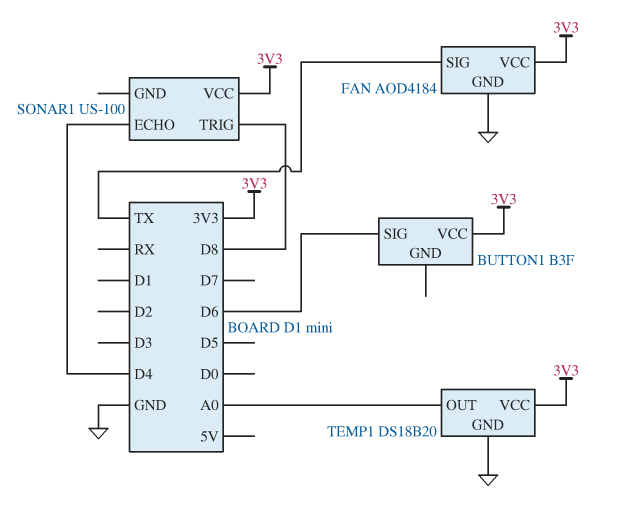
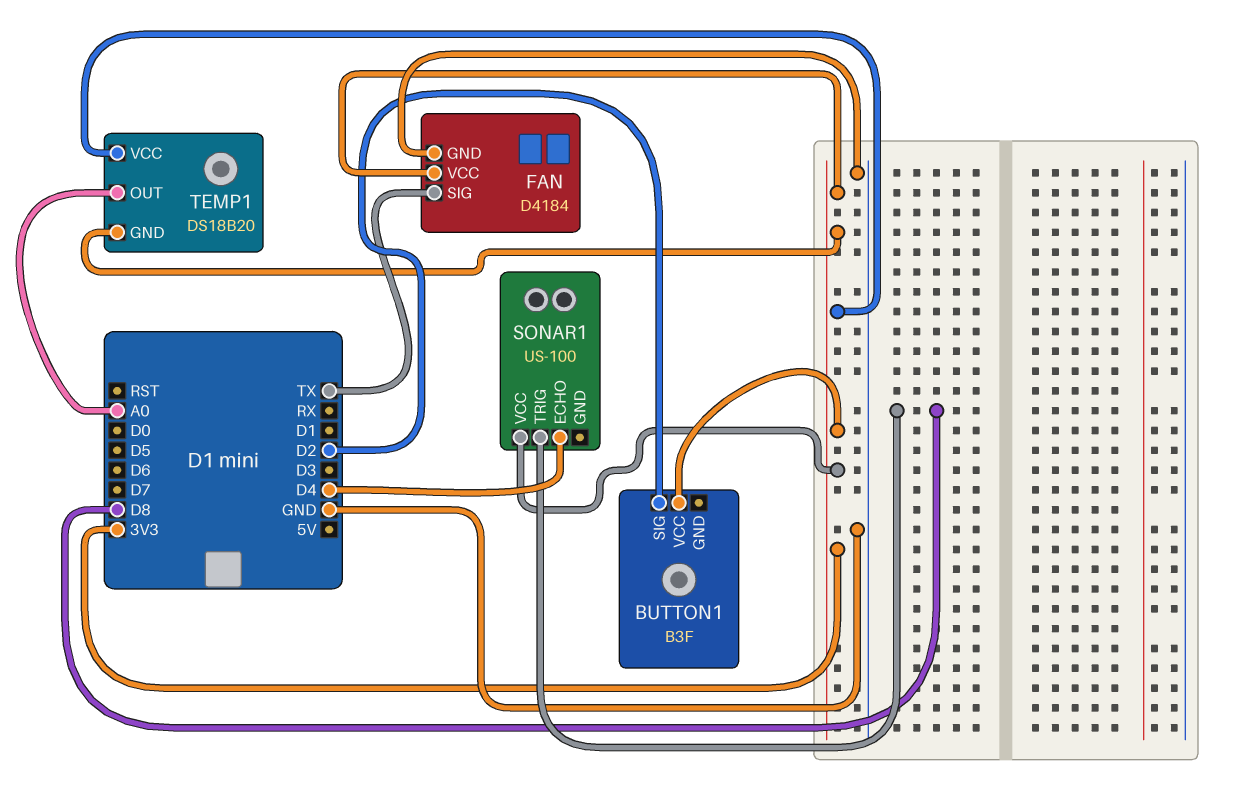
BUTTON1 pin SIG: D6 -> D2
FAN: AOD4184 -> D4184
TEMP1 pin GND: GND -> 3V3

